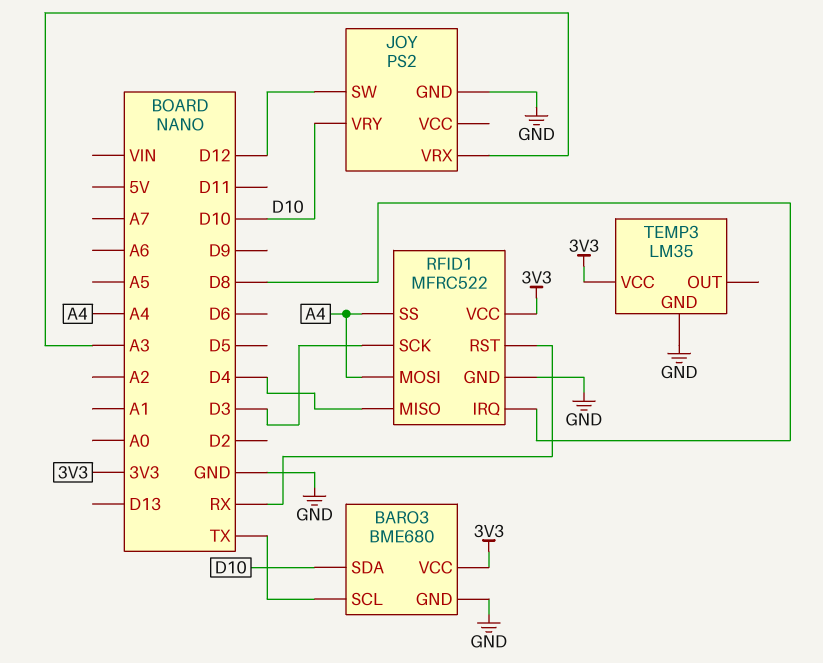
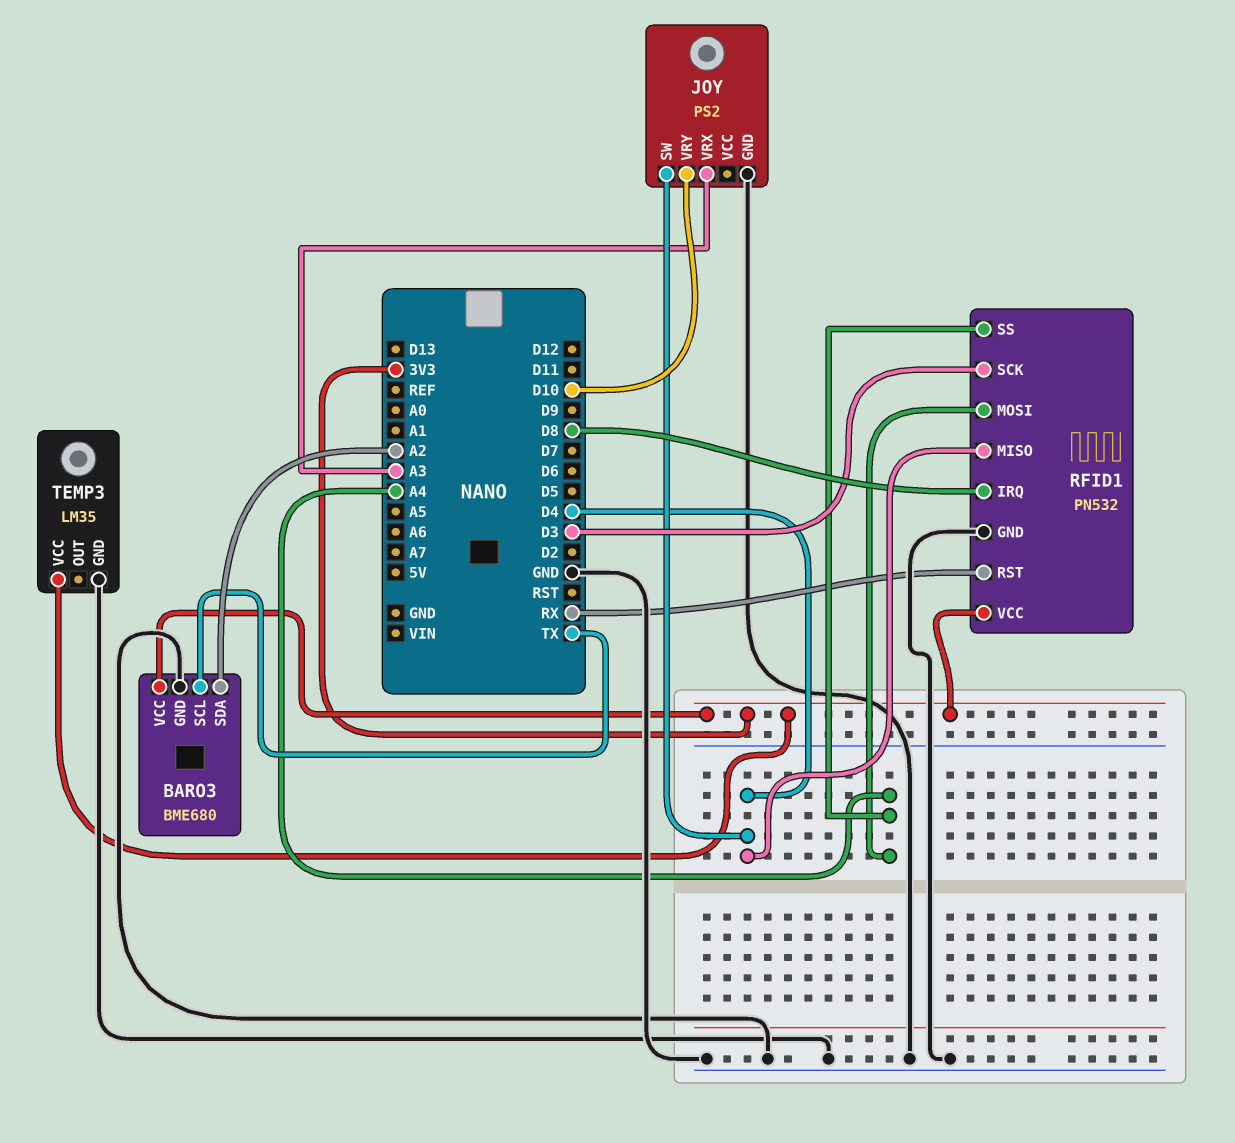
BARO3 pin SDA: D10 -> A2
JOY pin SW: D12 -> D4
RFID1: MFRC522 -> PN532

